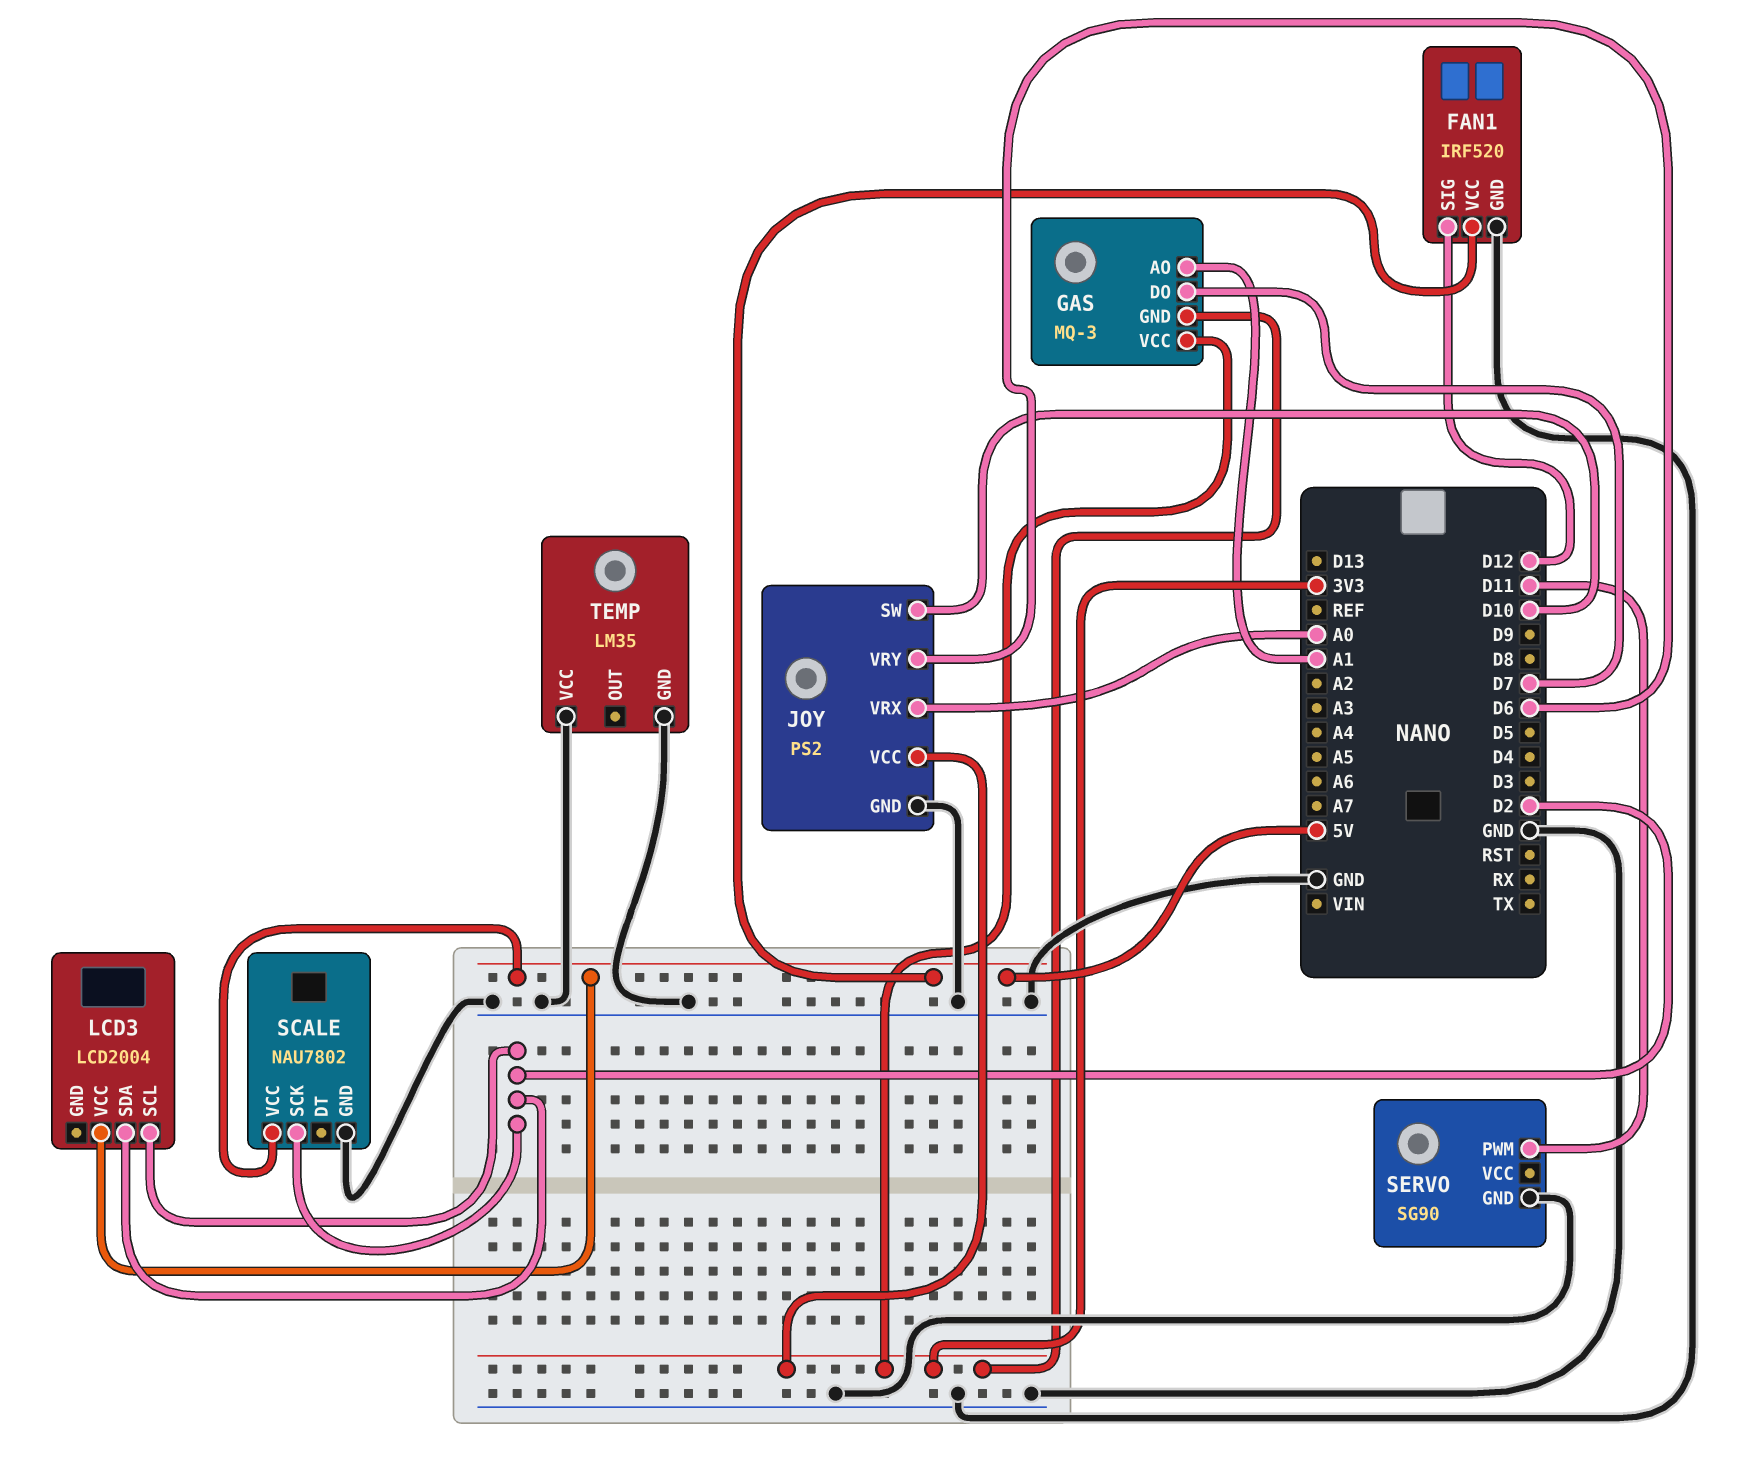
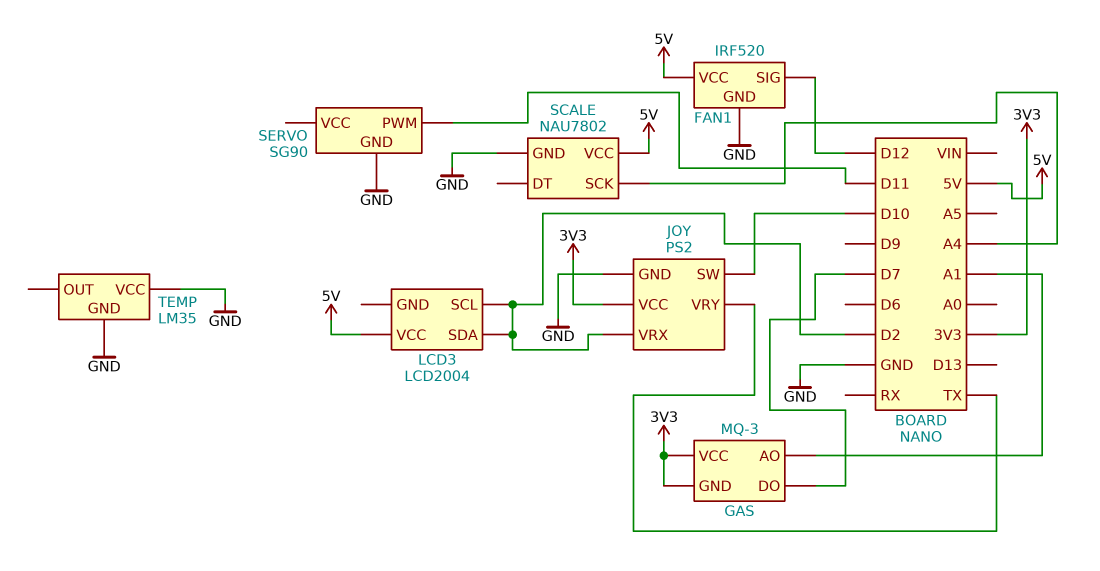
JOY pin VRX: A0 -> D2
JOY pin VRY: D6 -> TX
SCALE pin SCK: D2 -> A4

